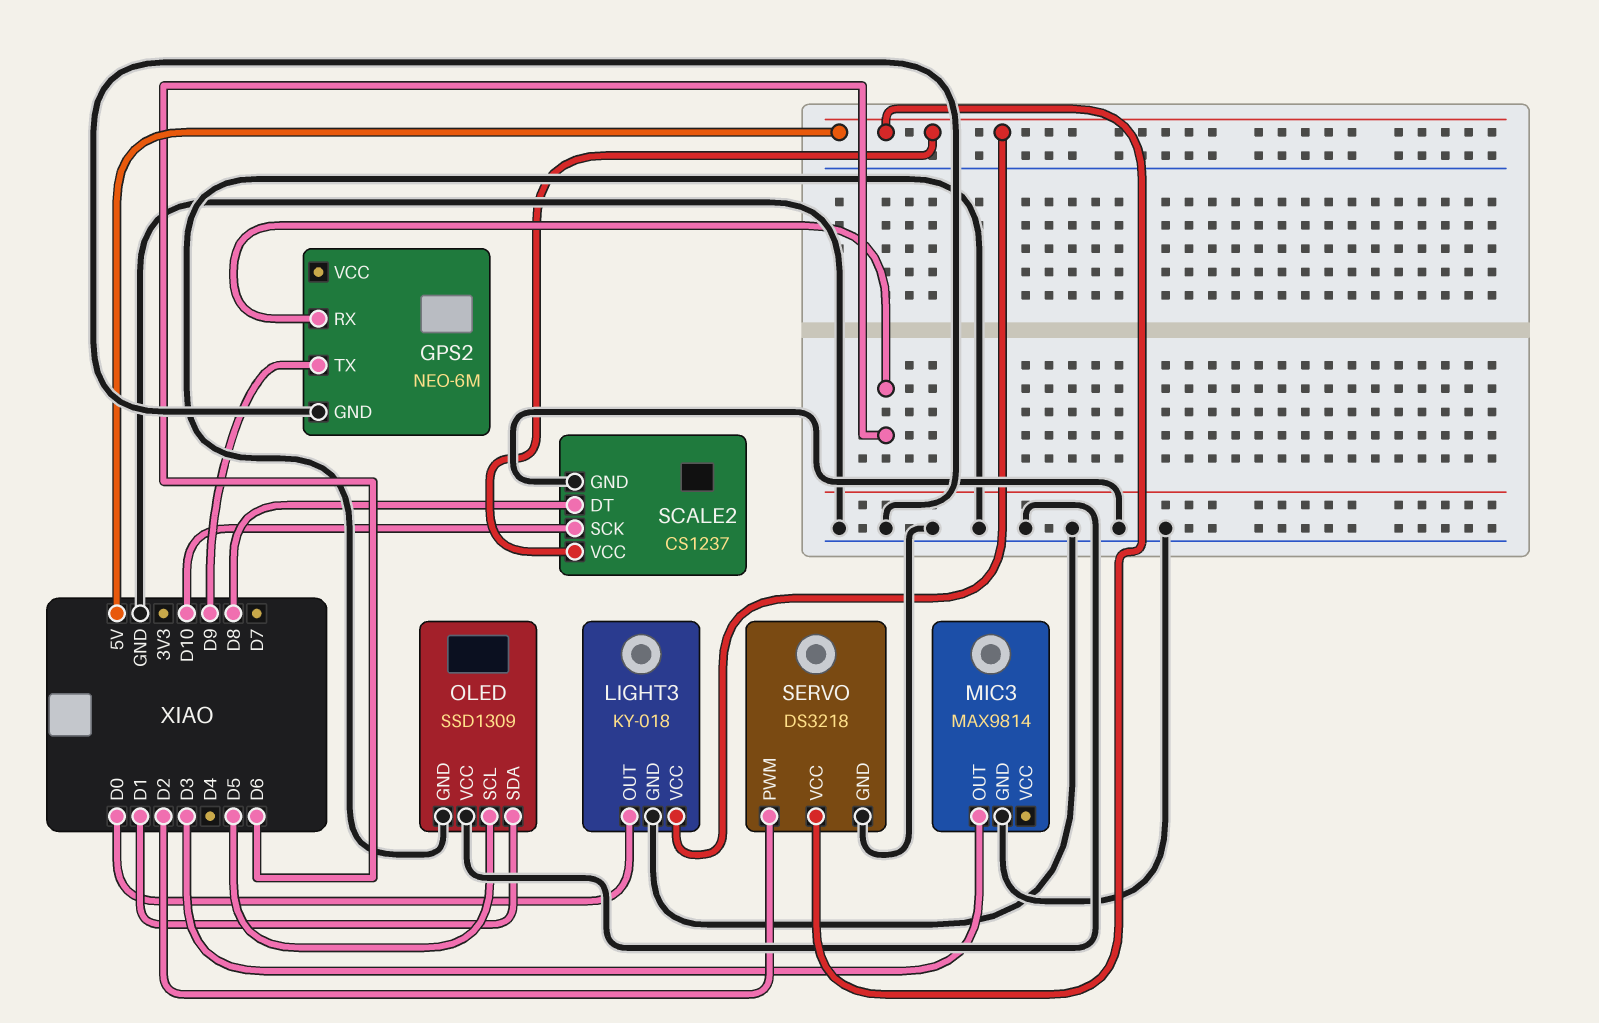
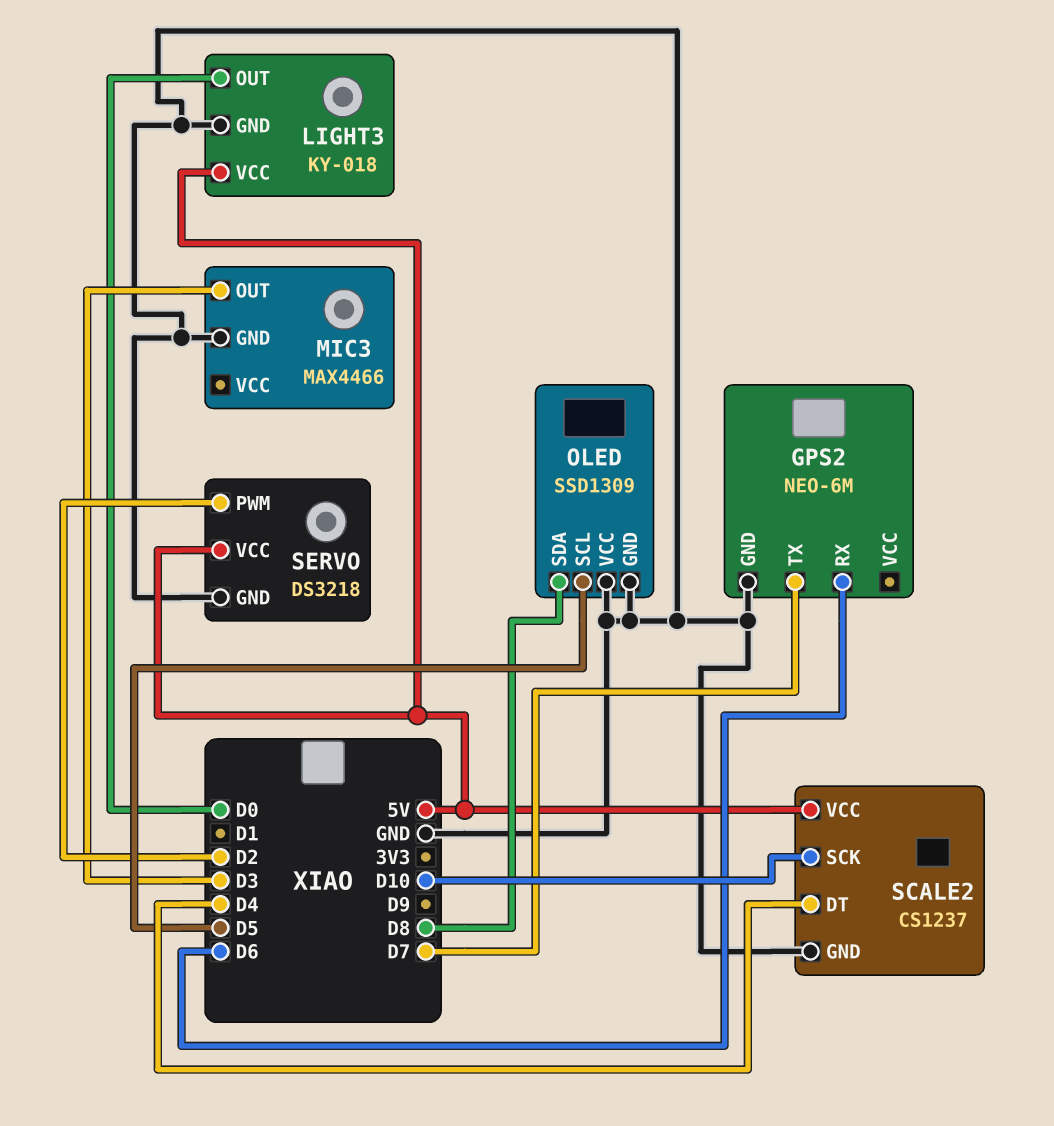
GPS2 pin TX: D9 -> D7
MIC3: MAX9814 -> MAX4466
OLED pin SDA: D1 -> D8
SCALE2 pin DT: D8 -> D4

